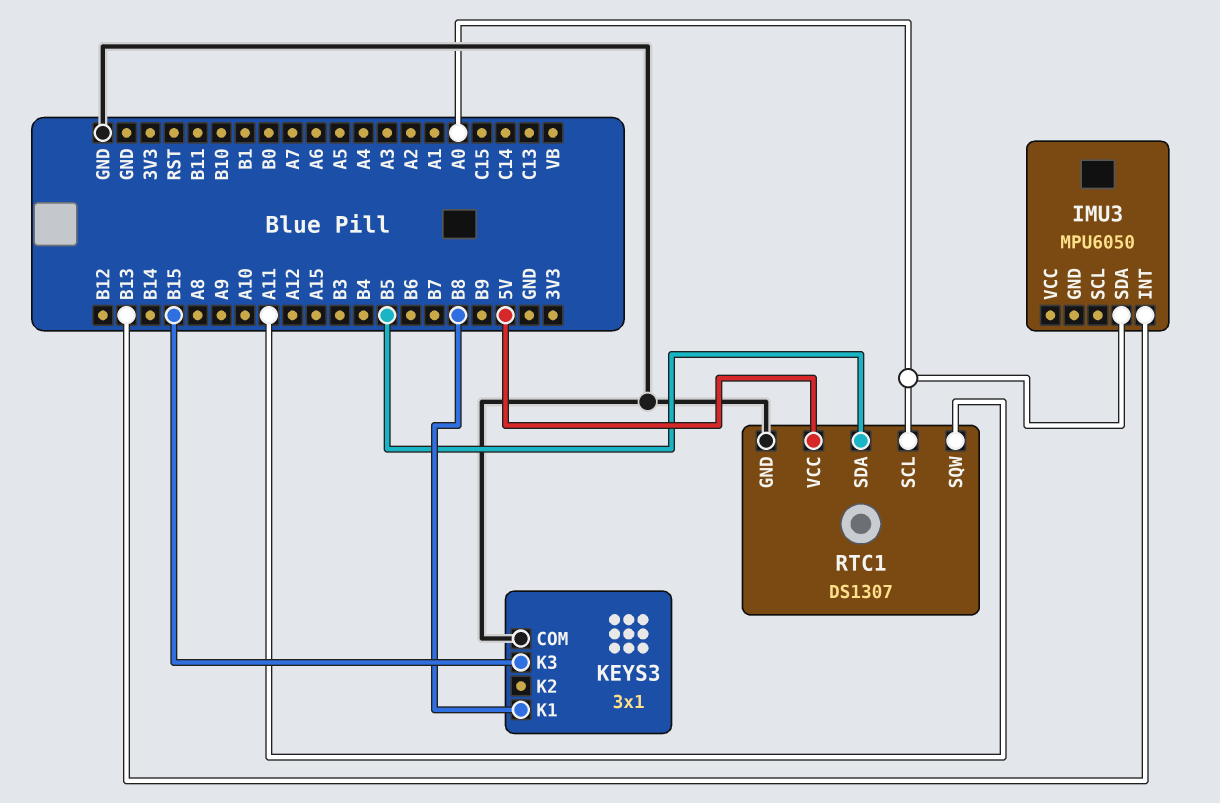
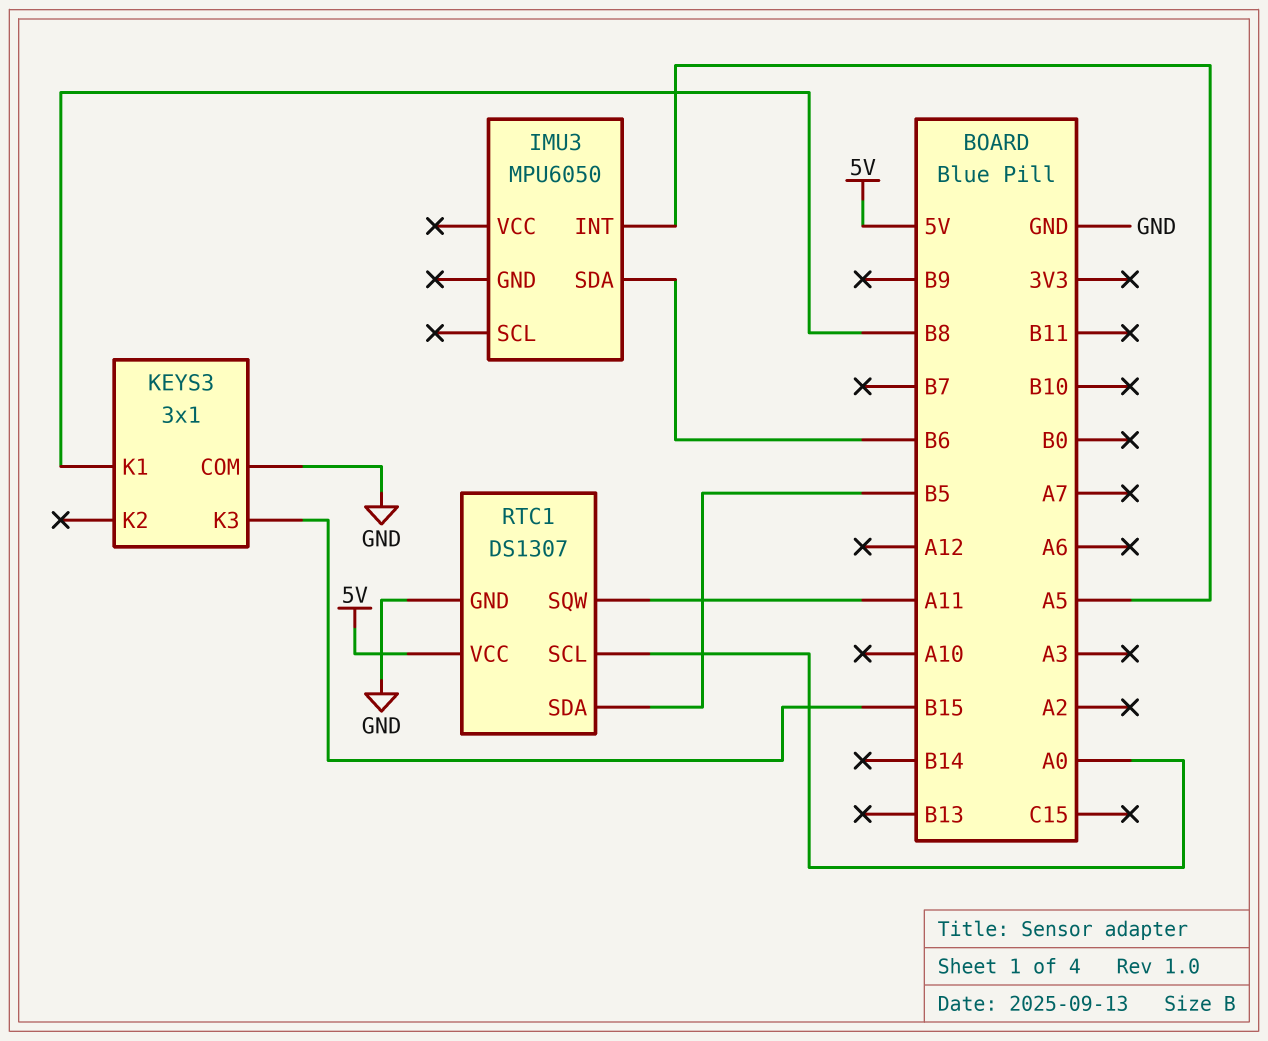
IMU3 pin INT: B13 -> A5
IMU3 pin SDA: A0 -> B6

